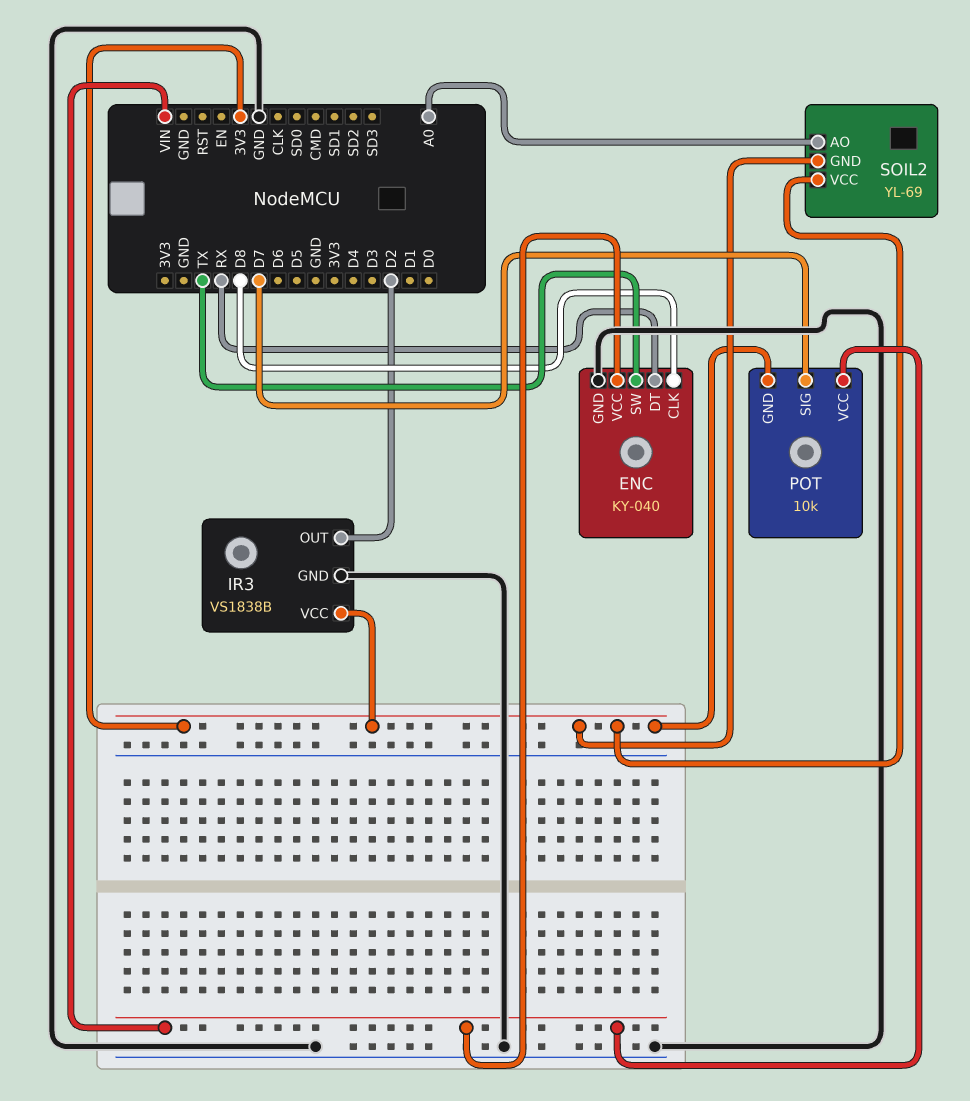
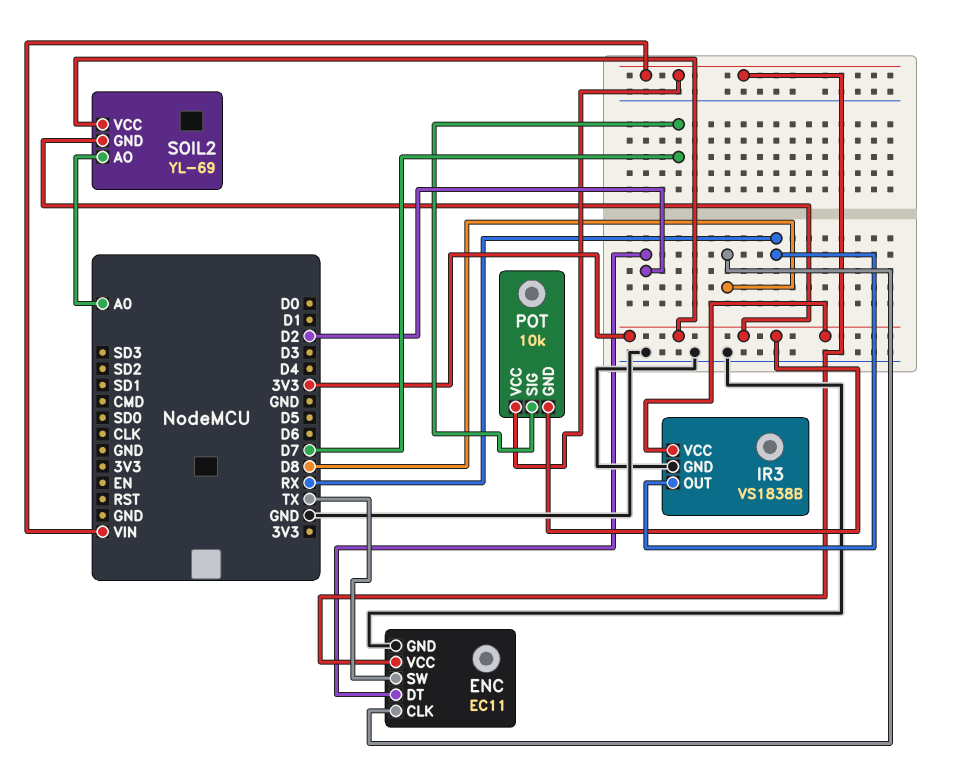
ENC: KY-040 -> EC11
ENC pin DT: RX -> D2
IR3 pin OUT: D2 -> RX

